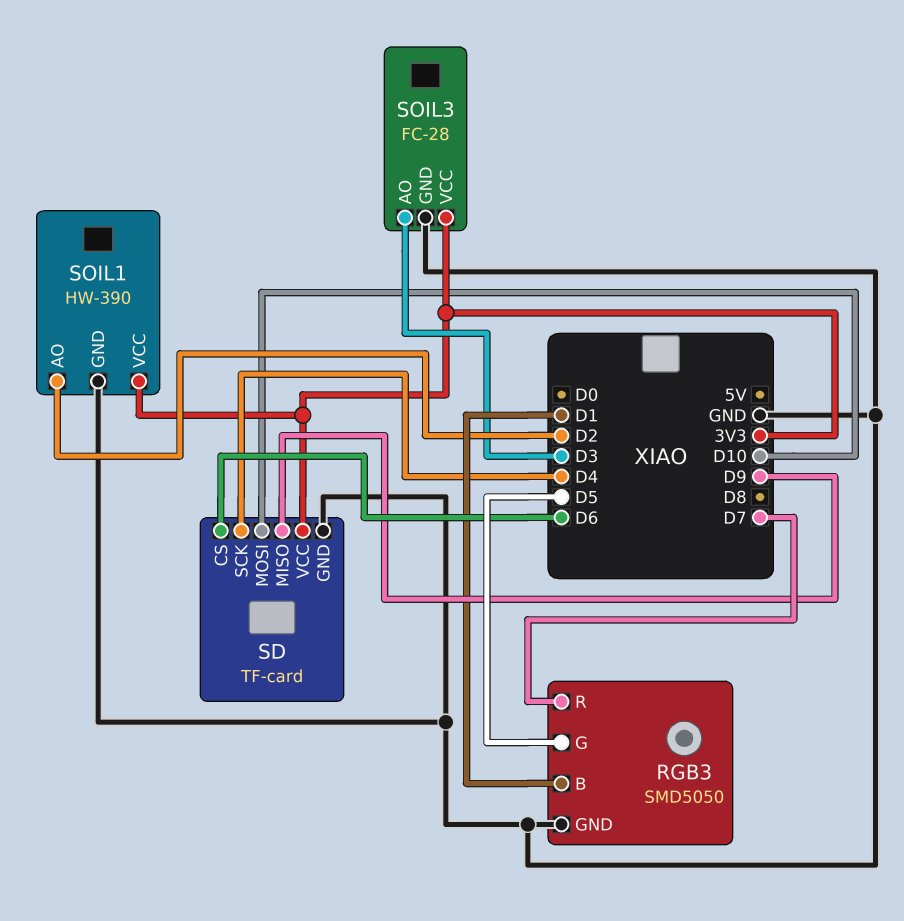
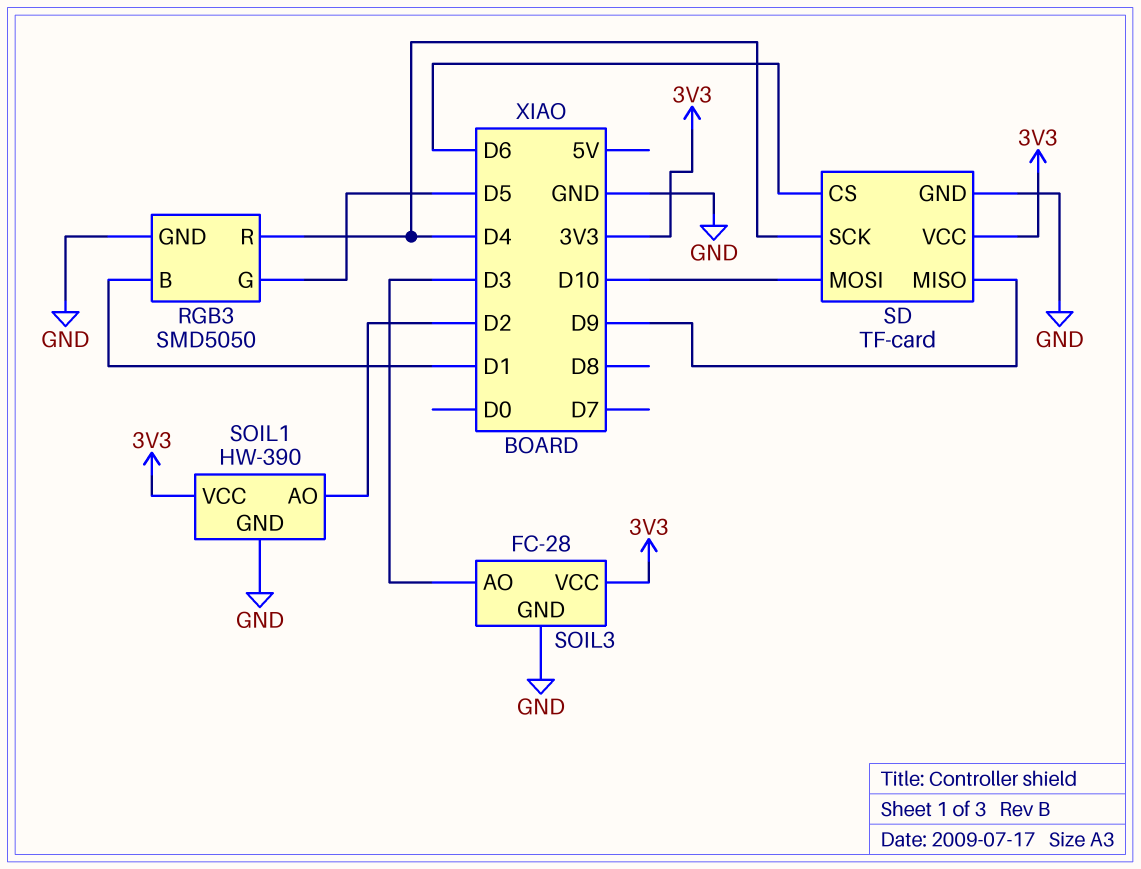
RGB3 pin R: D7 -> D4

